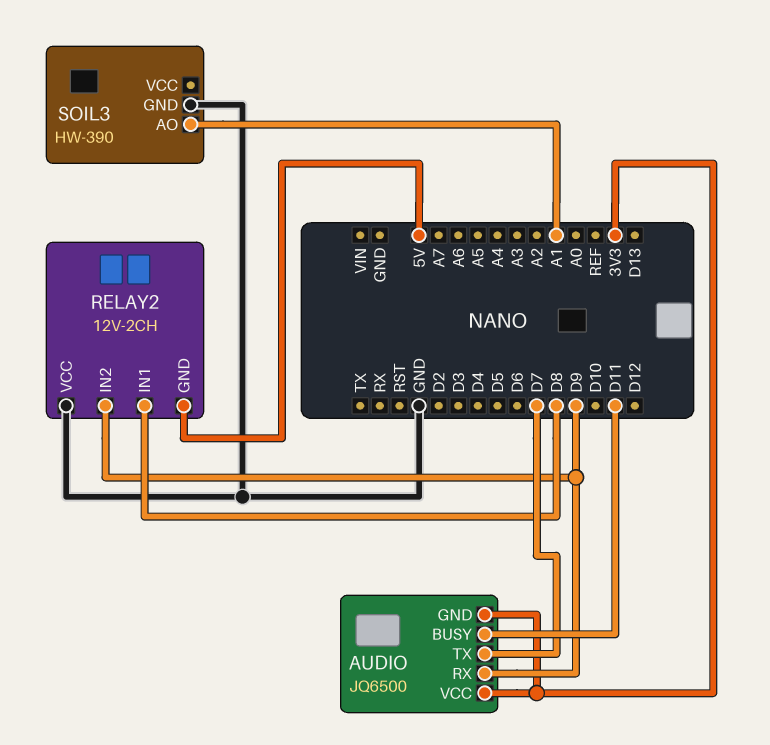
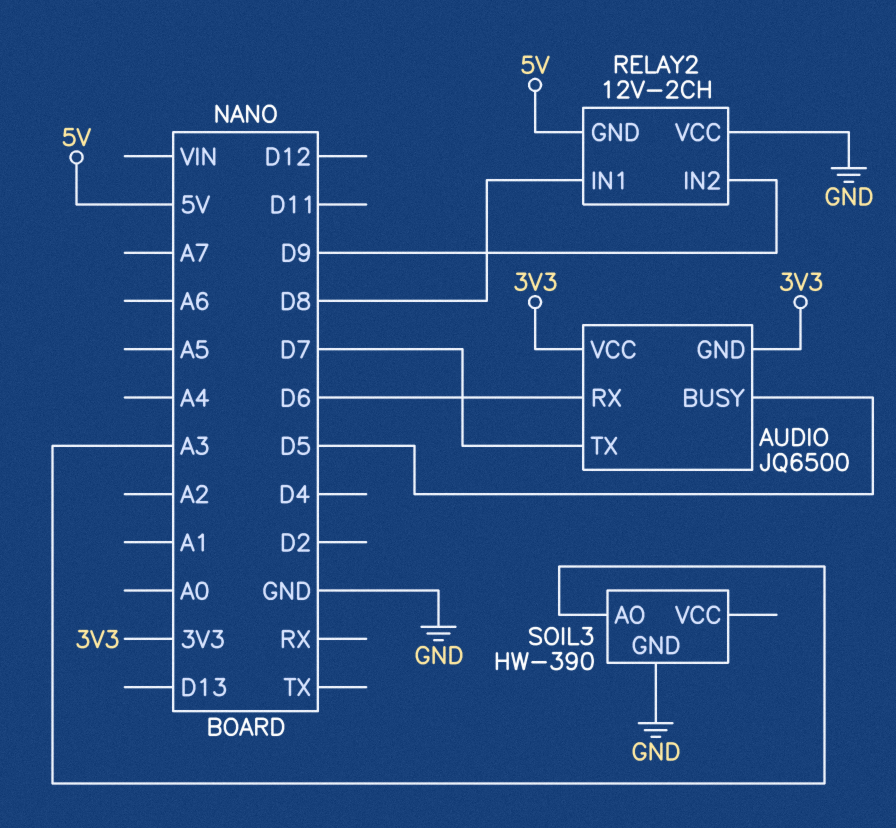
AUDIO pin BUSY: D11 -> D5
AUDIO pin RX: D9 -> D6
SOIL3 pin AO: A1 -> A3

